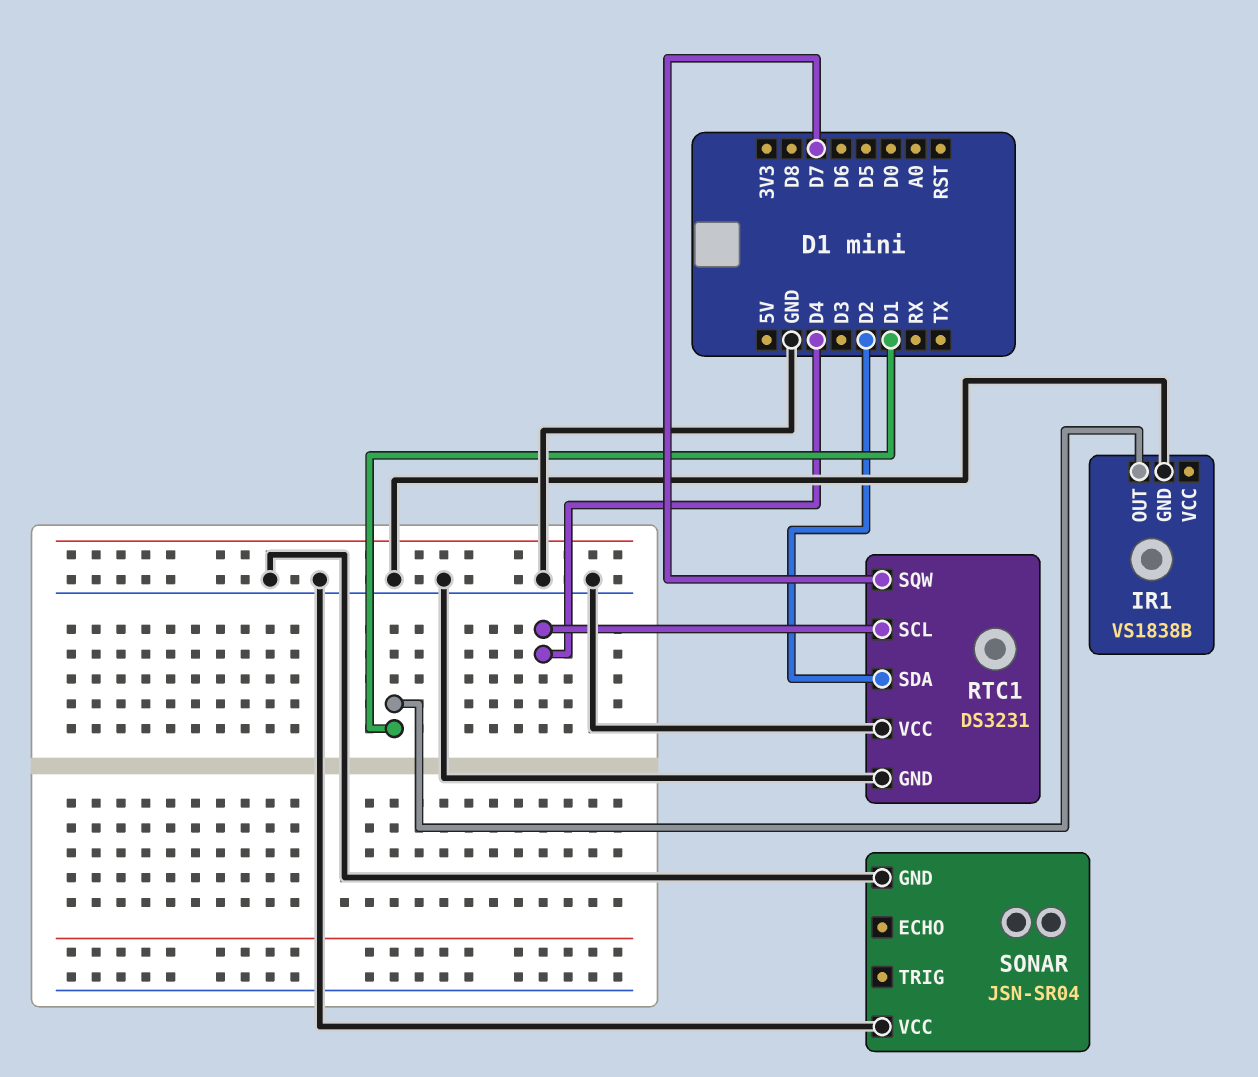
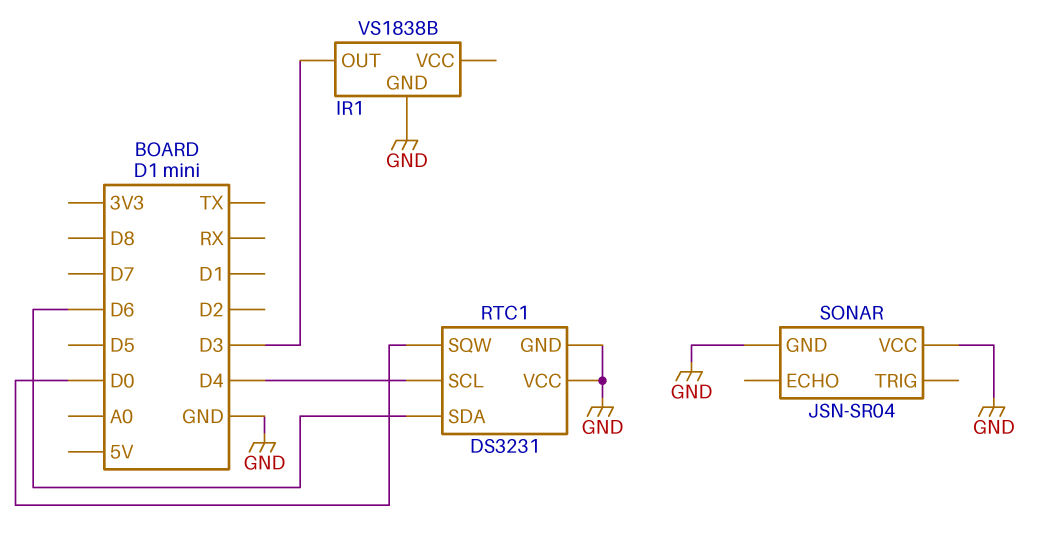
IR1 pin OUT: D1 -> D3
RTC1 pin SDA: D2 -> D6
RTC1 pin SQW: D7 -> D0

